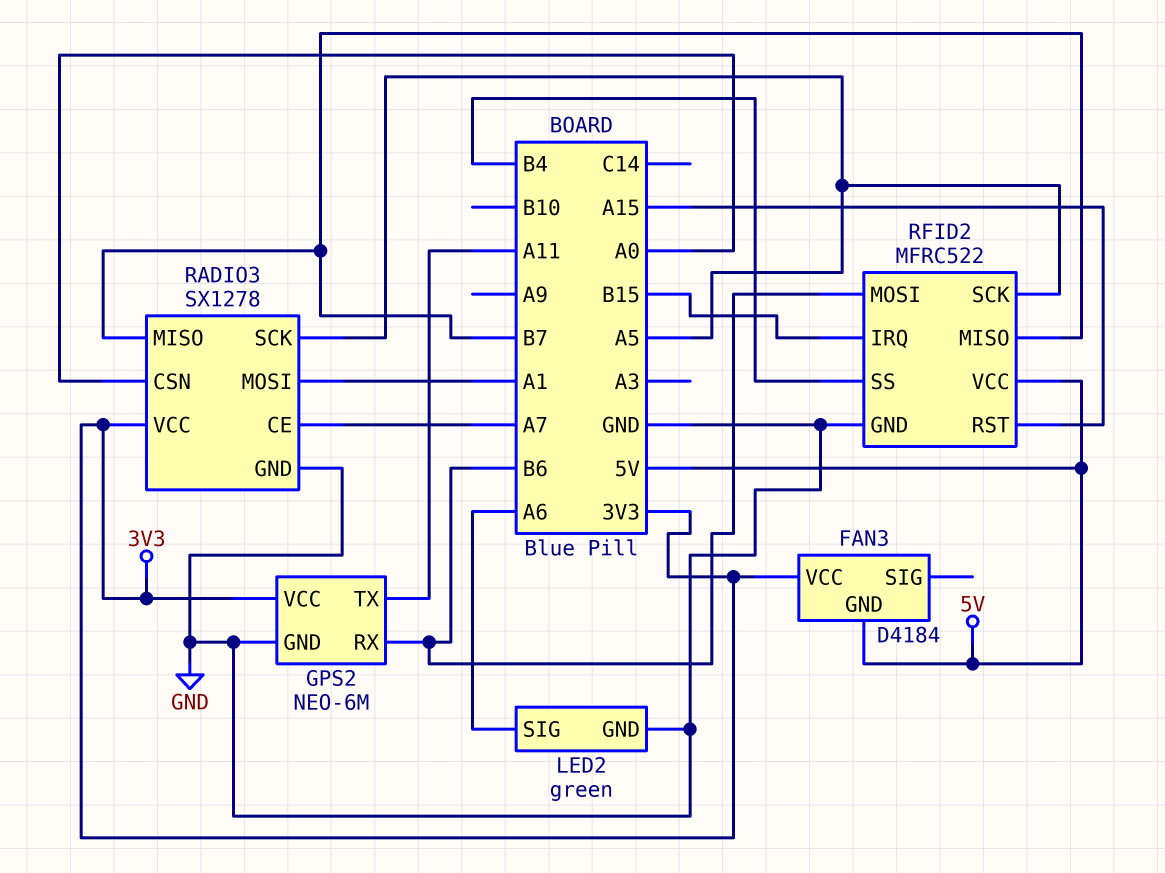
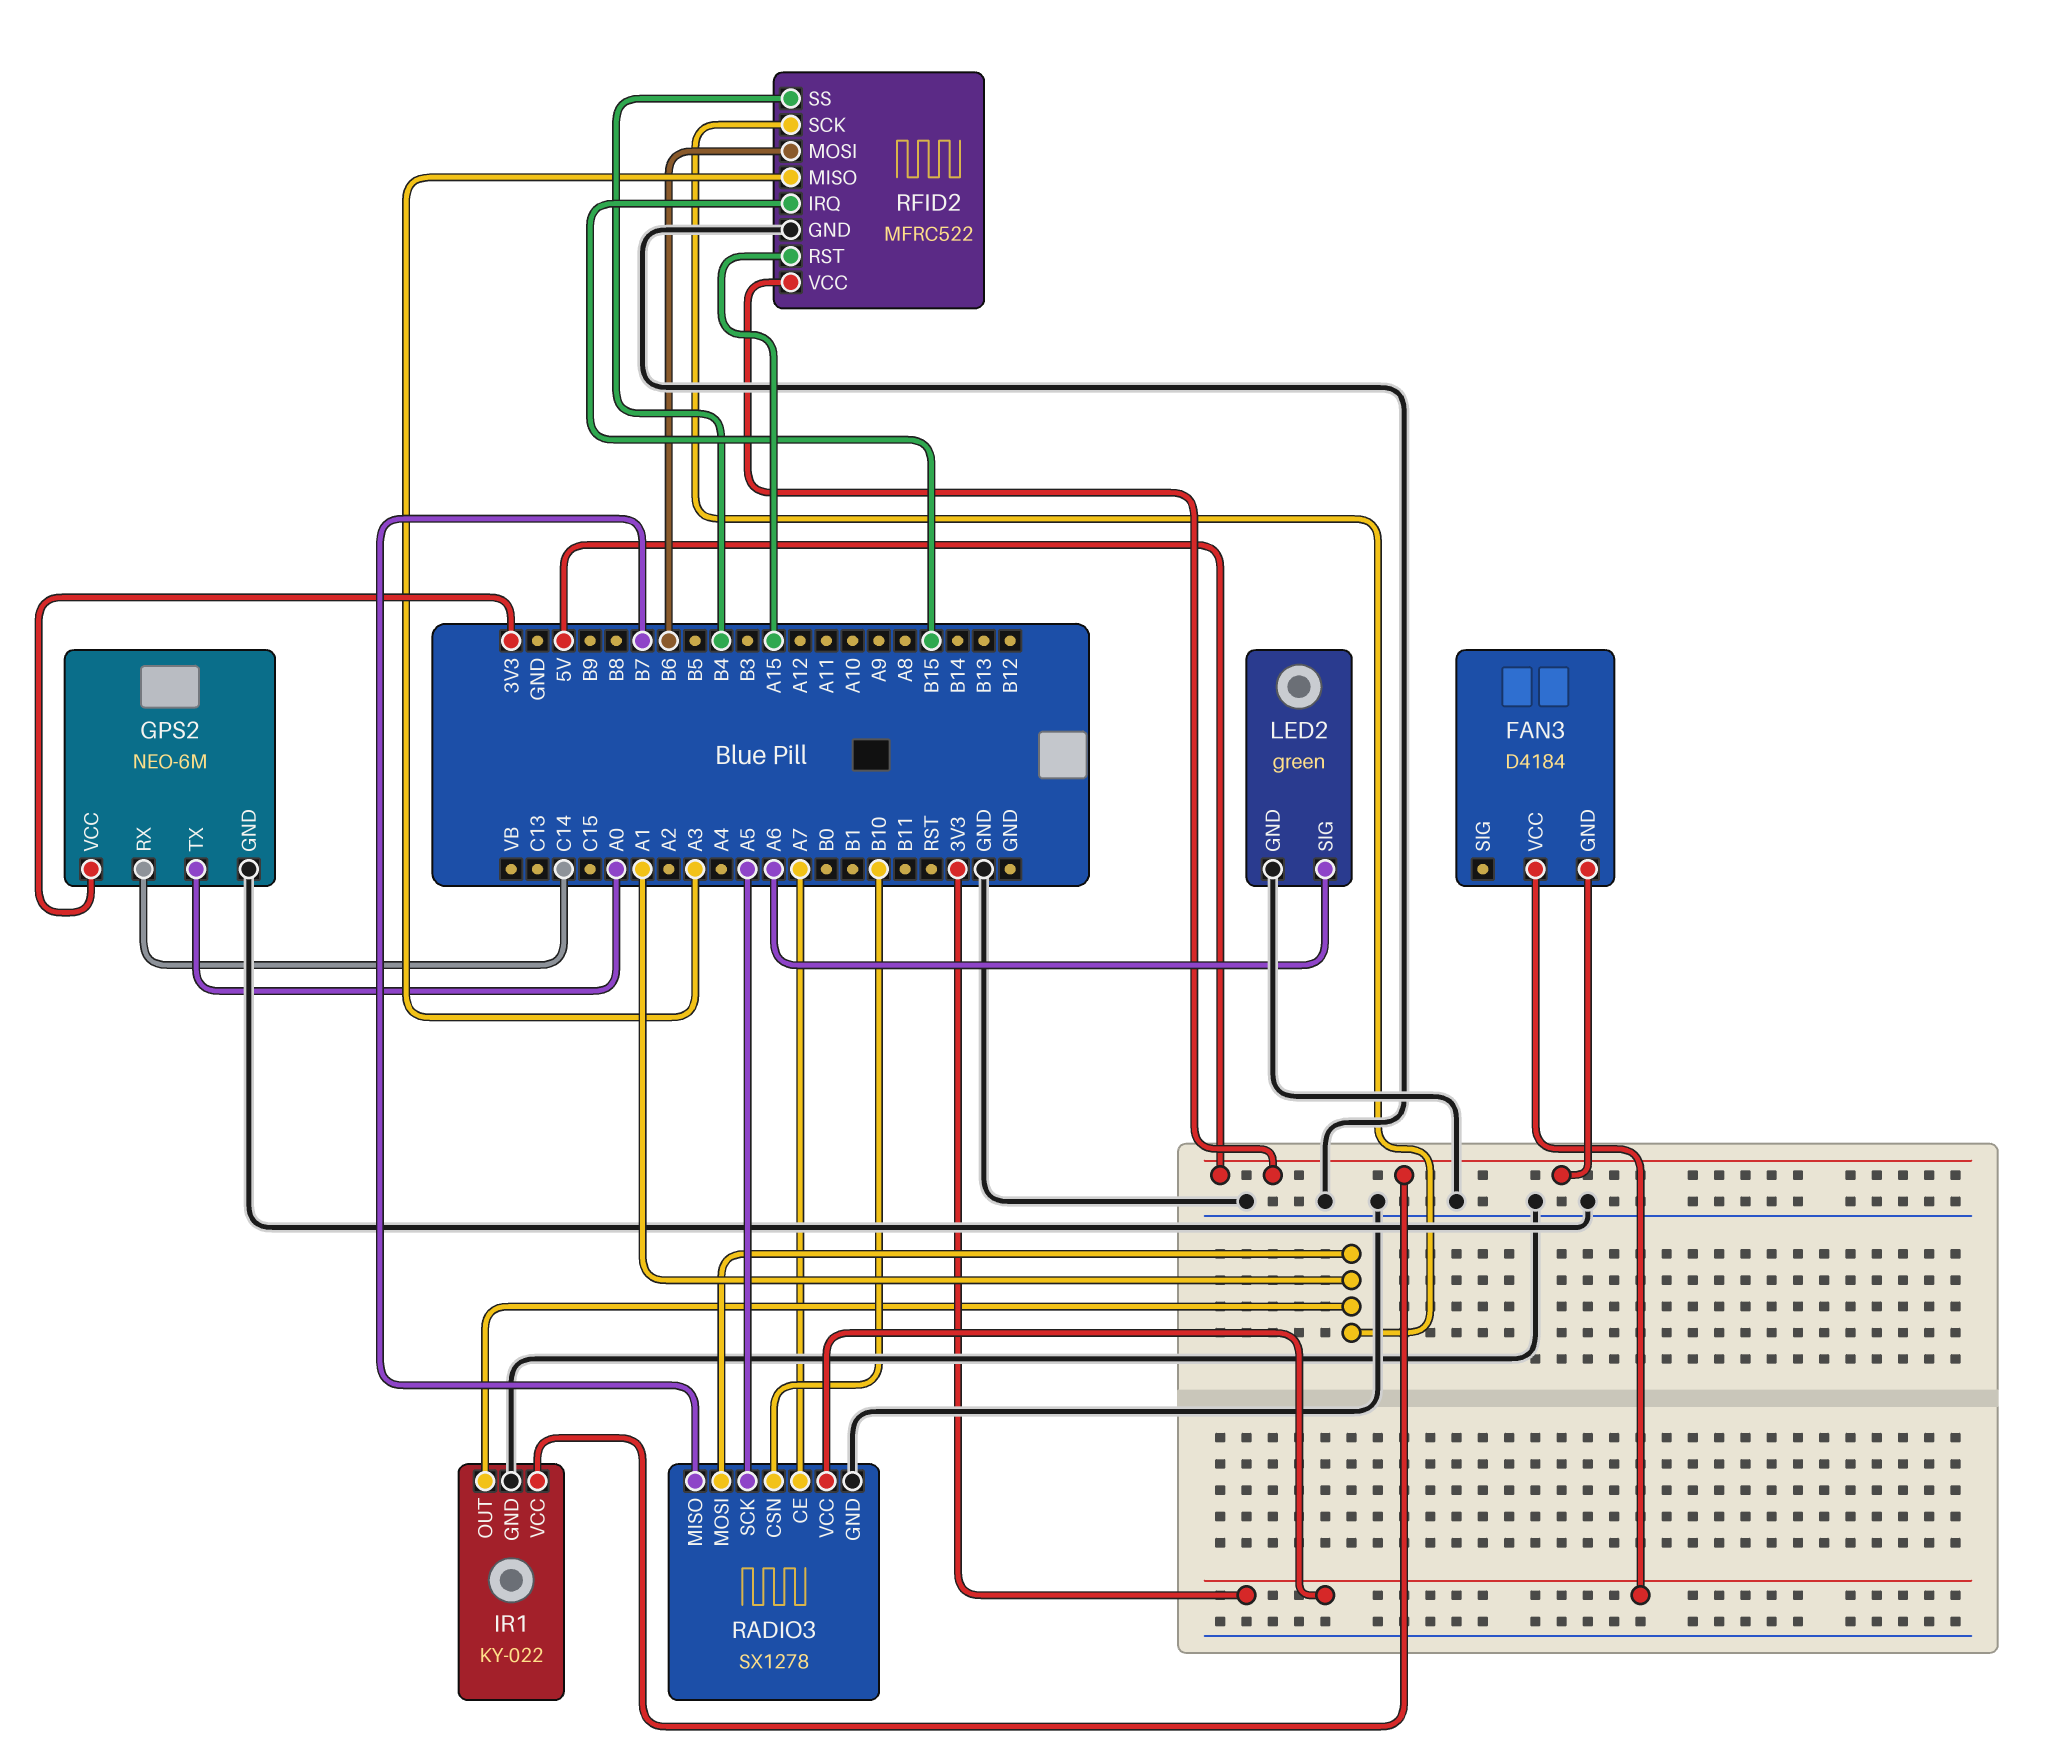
GPS2 pin RX: B6 -> C14
GPS2 pin TX: A11 -> A0
IR1: none -> KY-022
IR1 pin GND: none -> GND
IR1 pin OUT: none -> A1
IR1 pin VCC: none -> 5V
RADIO3 pin CSN: A0 -> B10
RFID2 pin MISO: B7 -> A3
RFID2 pin SCK: A5 -> A1

